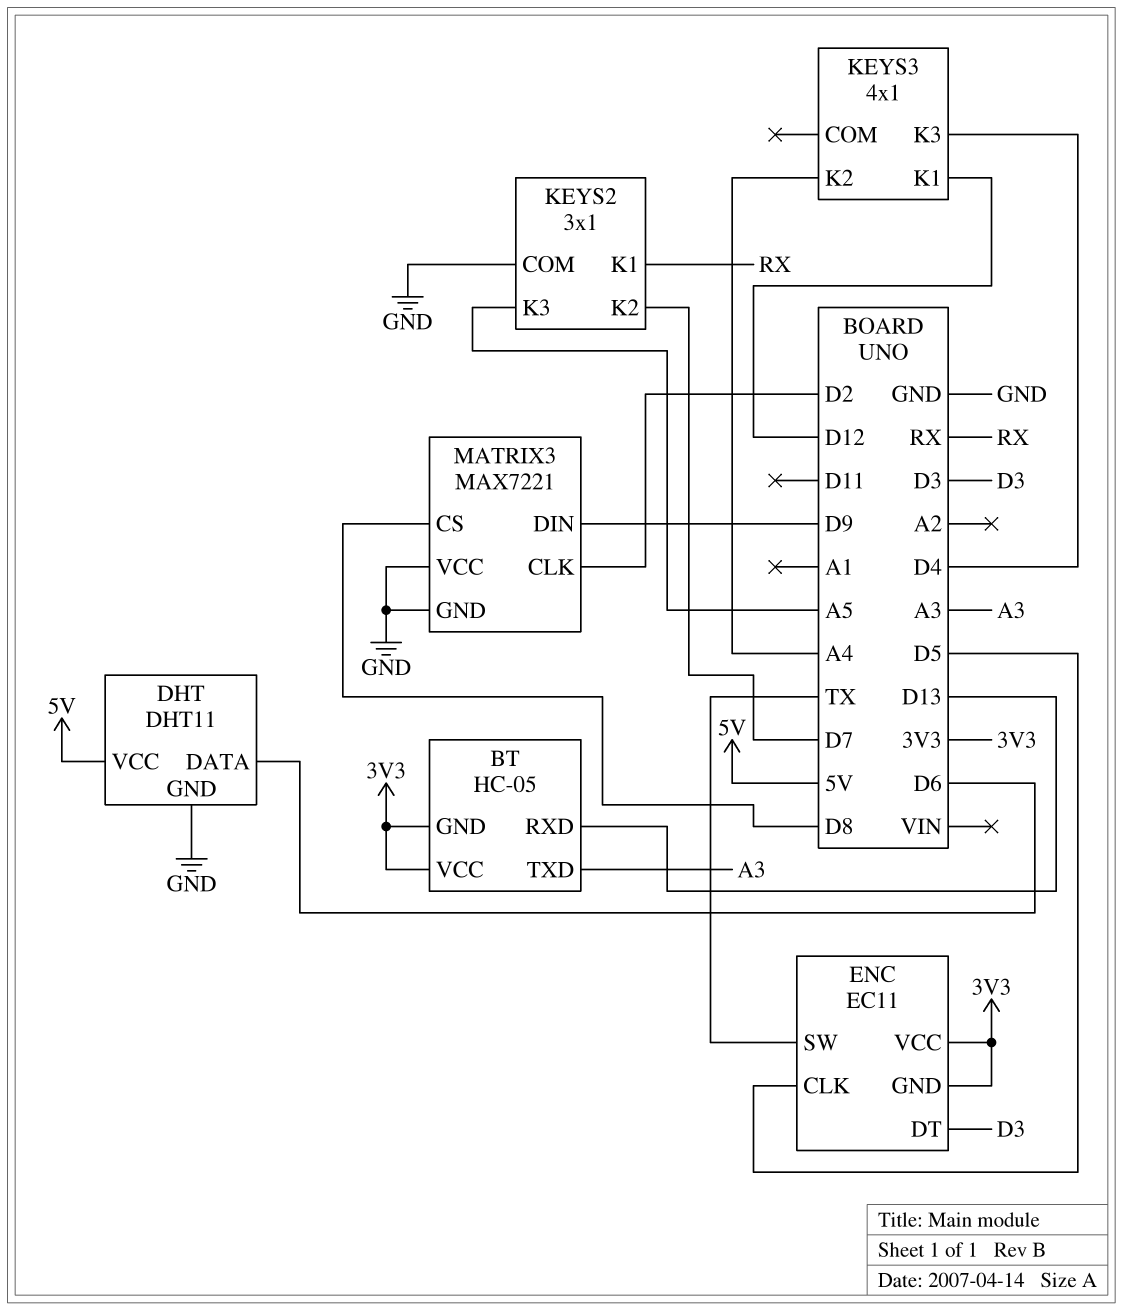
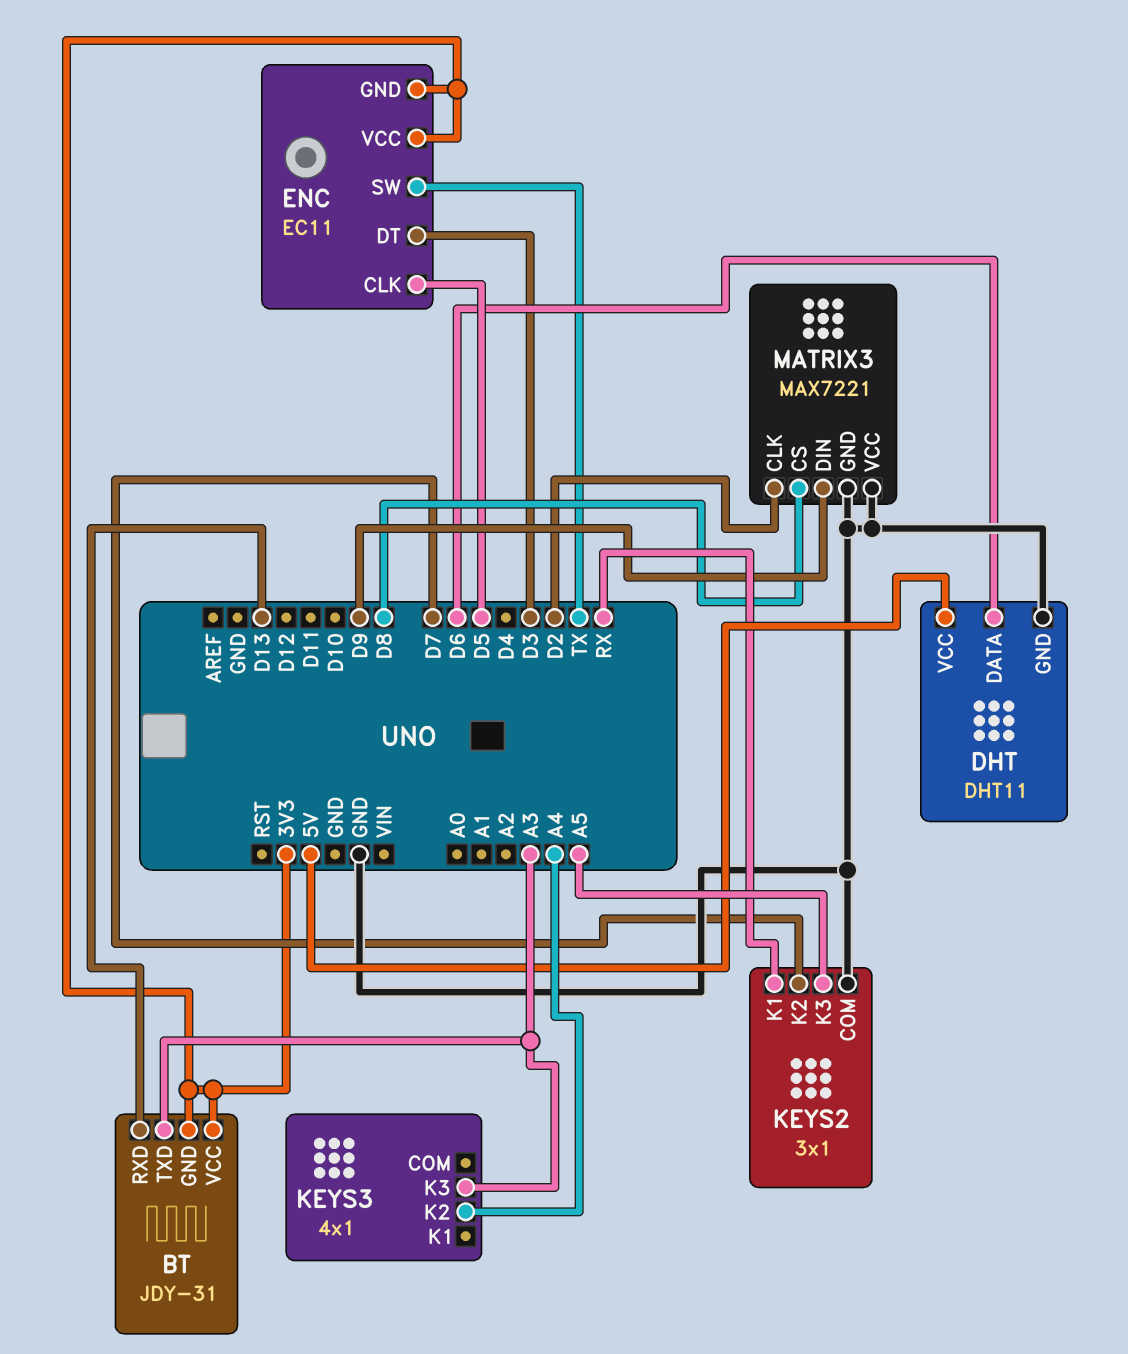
BT: HC-05 -> JDY-31
KEYS3 pin K1: D12 -> none
KEYS3 pin K3: D4 -> A3

